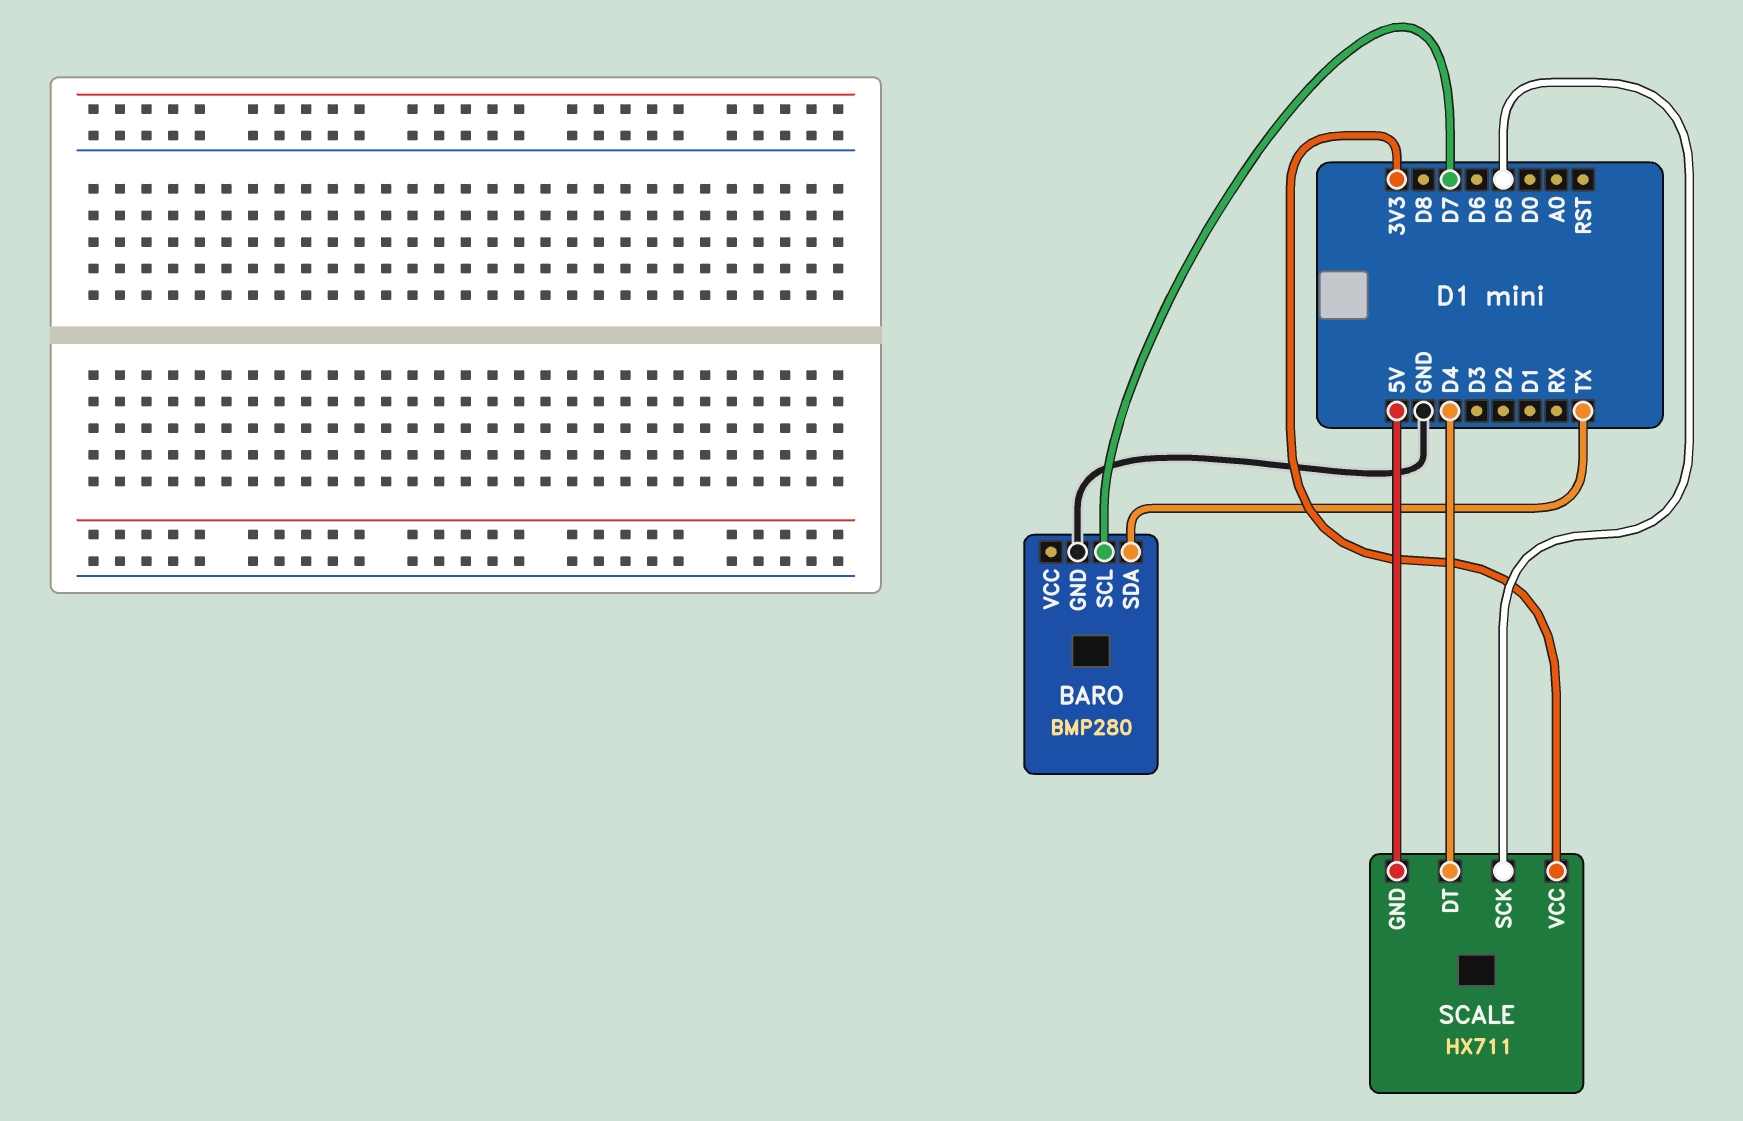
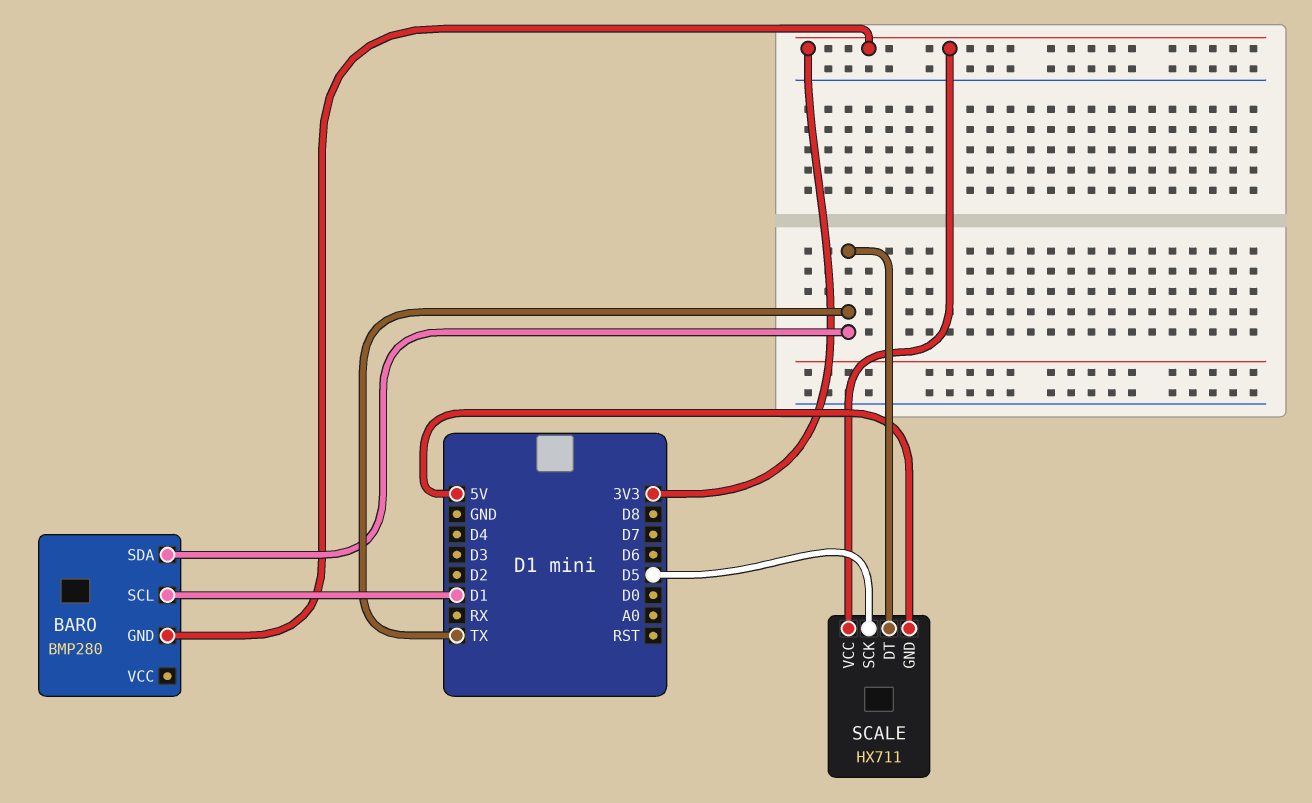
BARO pin GND: GND -> 3V3
BARO pin SCL: D7 -> D1
SCALE pin DT: D4 -> TX

